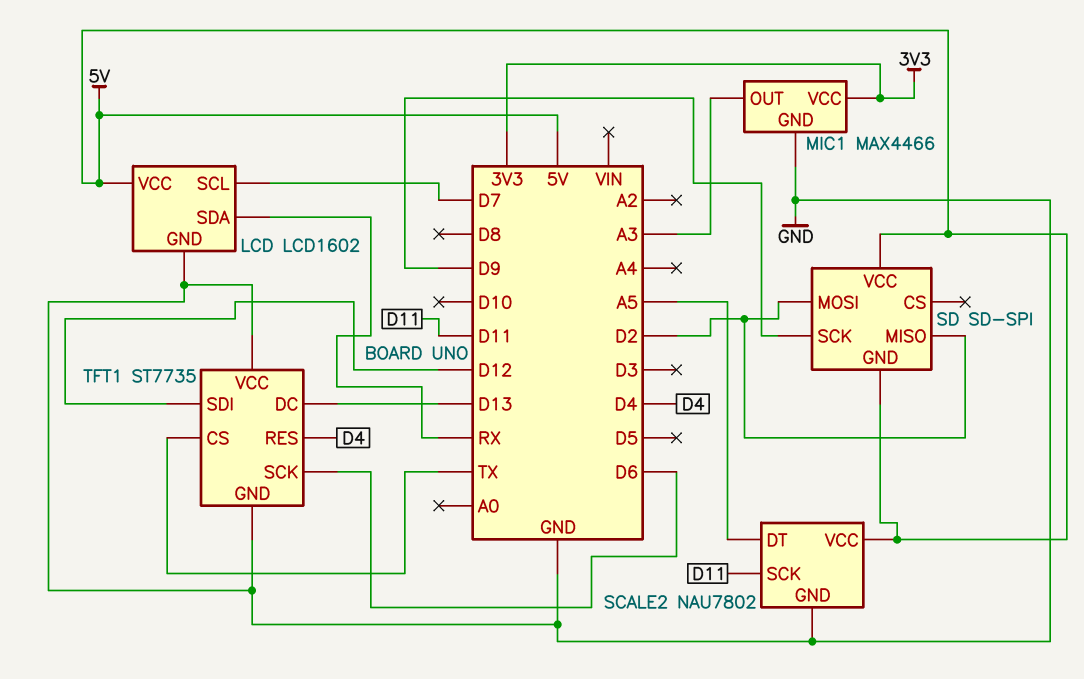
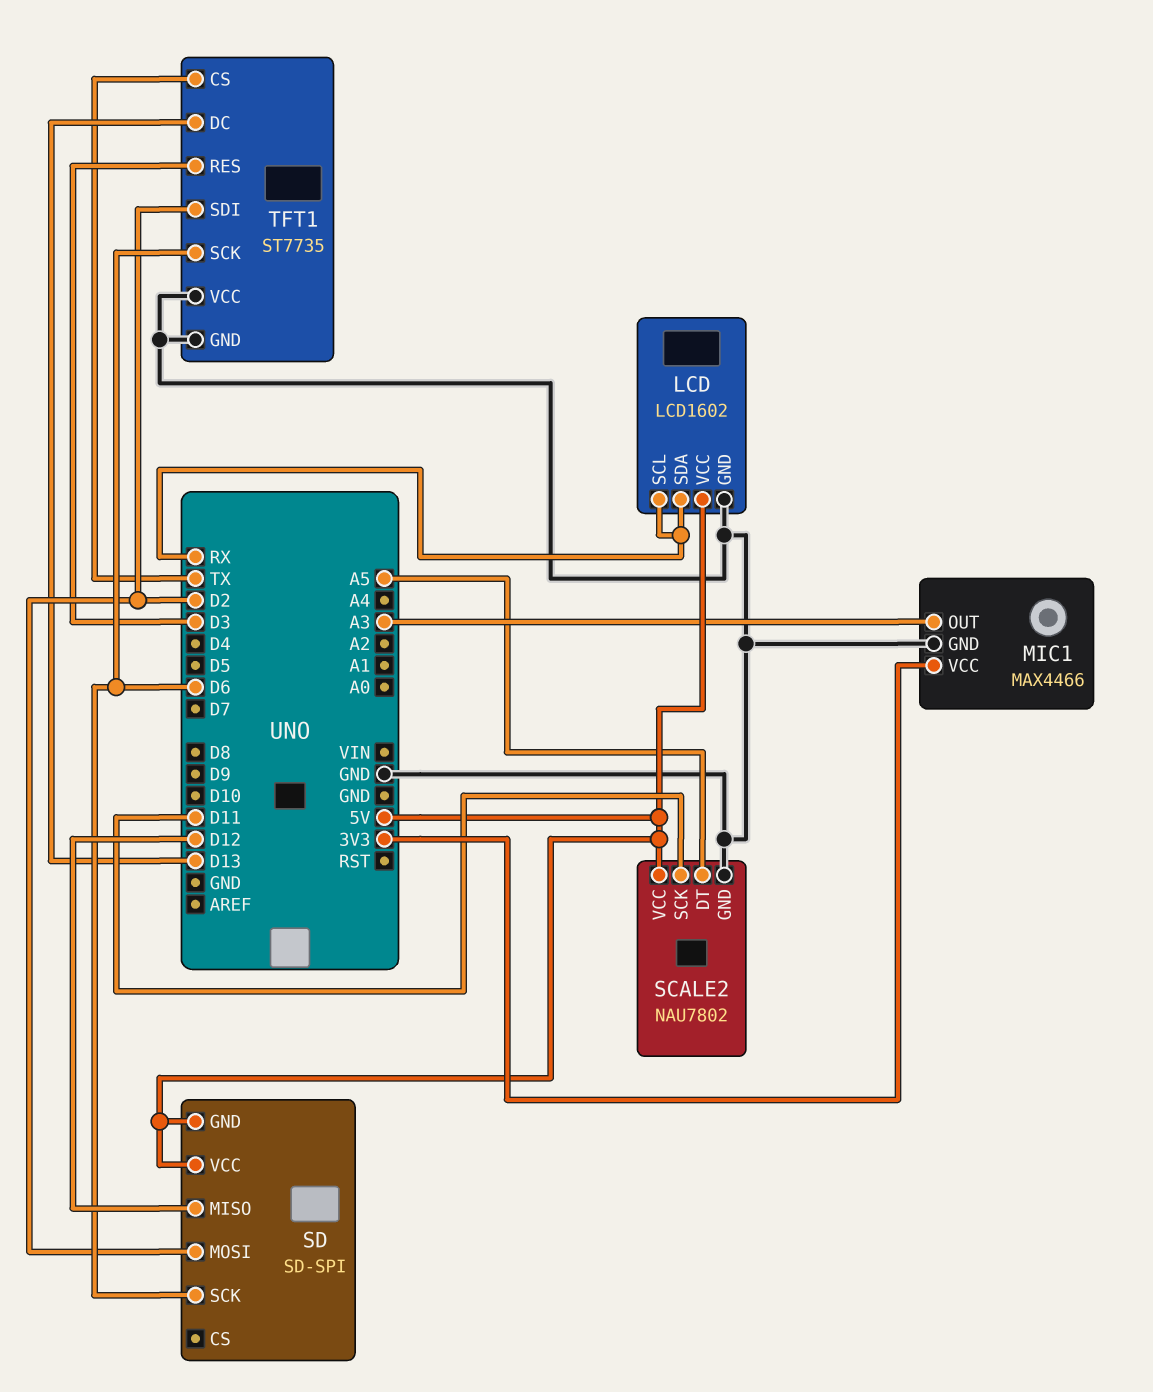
LCD pin SCL: D7 -> RX
SD pin MISO: D2 -> D12
SD pin SCK: D9 -> D6
TFT1 pin RES: D4 -> D3
TFT1 pin SDI: D12 -> D2

